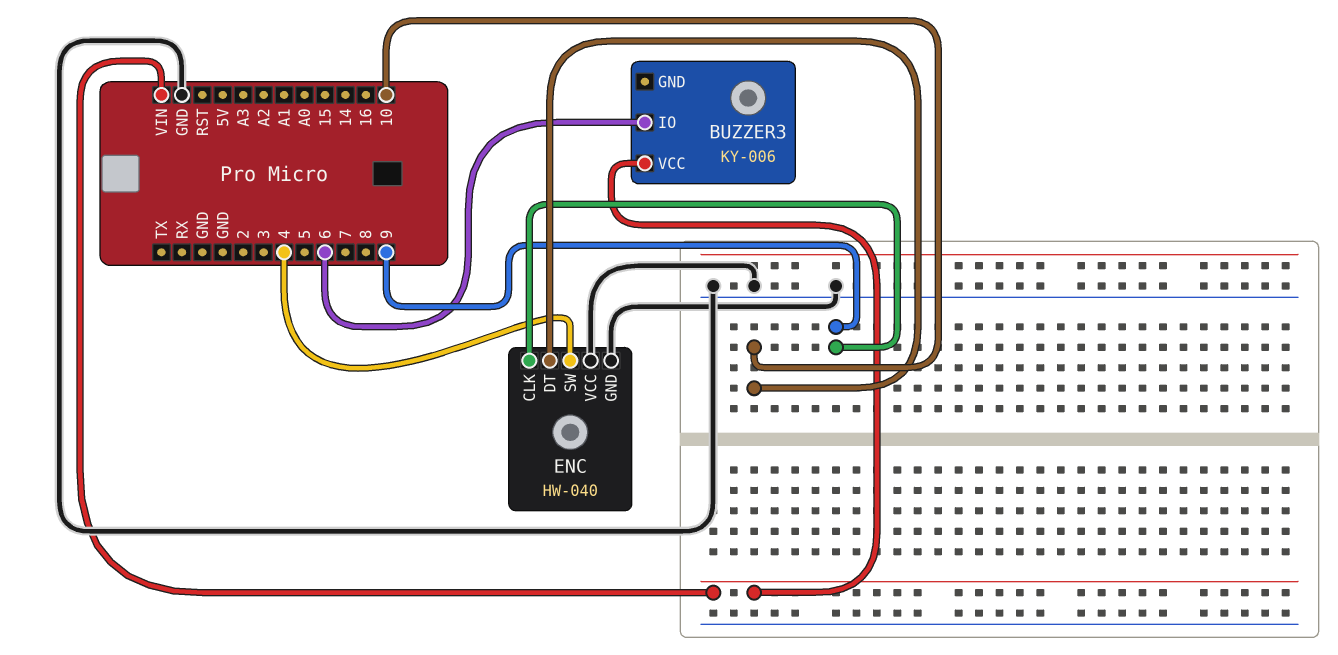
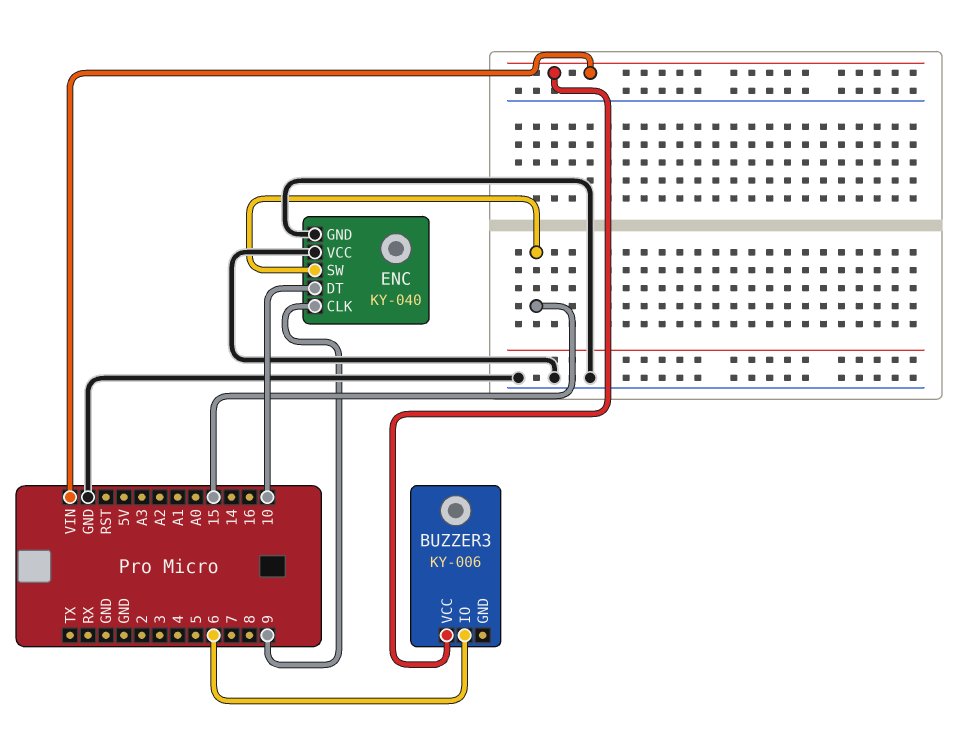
ENC: HW-040 -> KY-040
ENC pin SW: 4 -> 15

